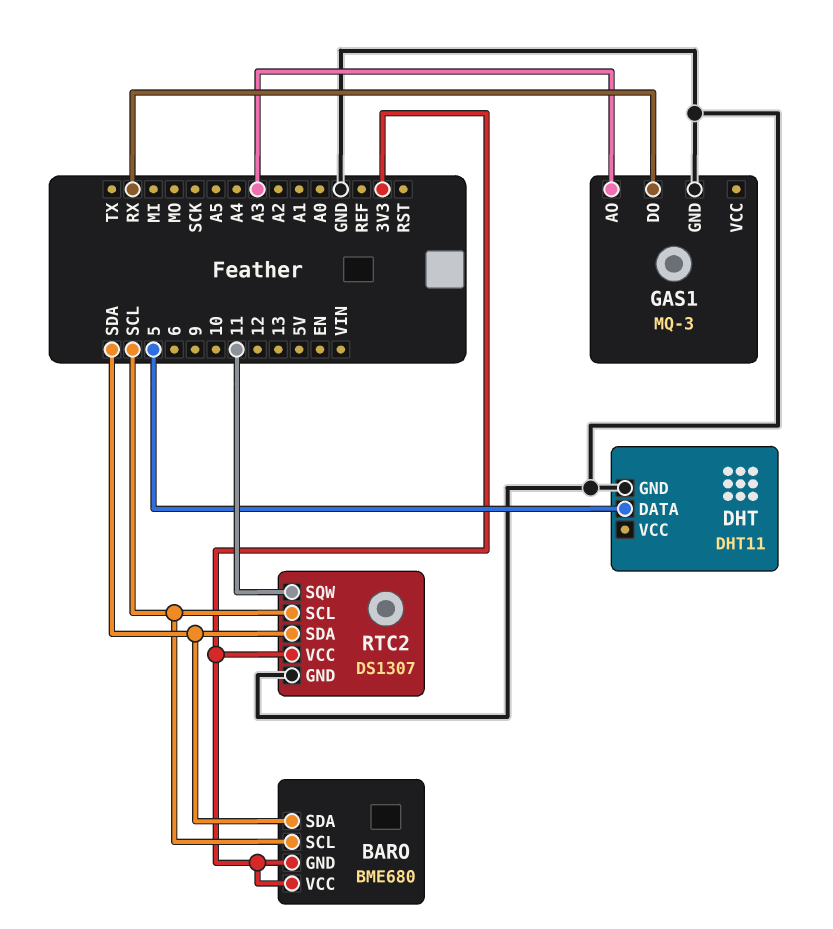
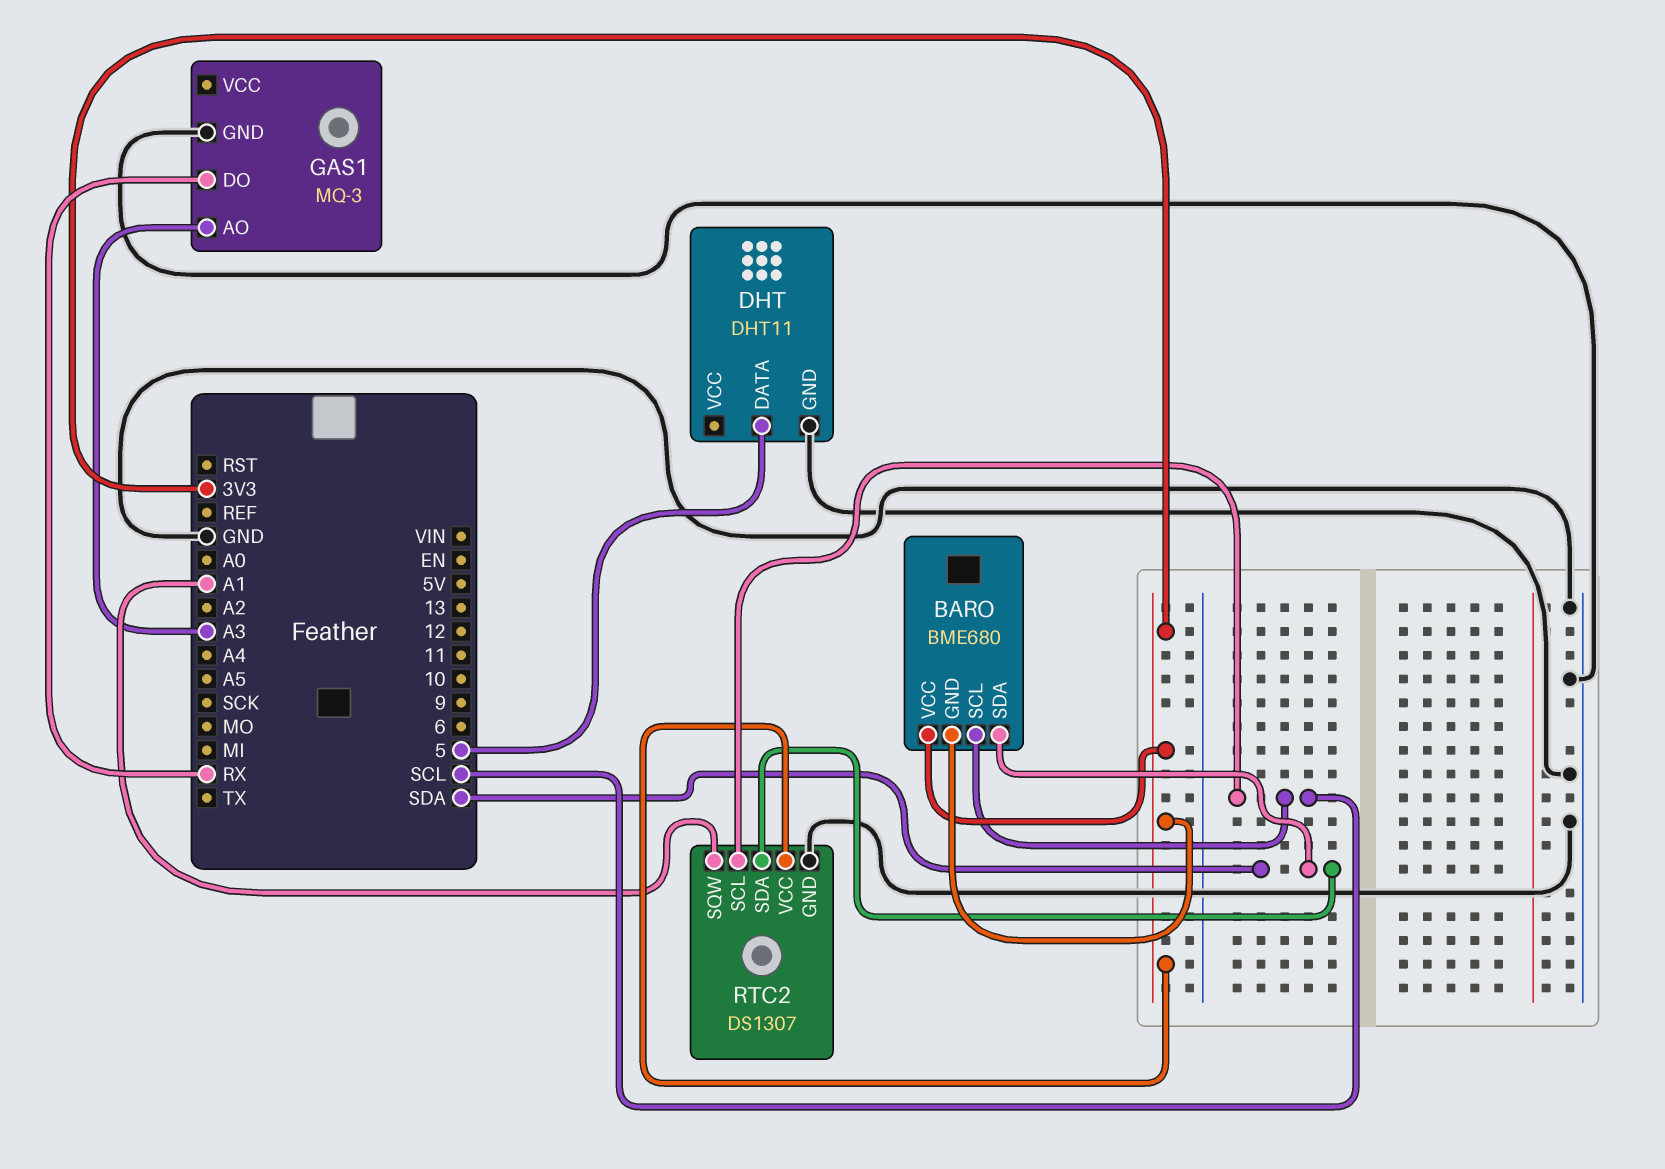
RTC2 pin SQW: 11 -> A1

